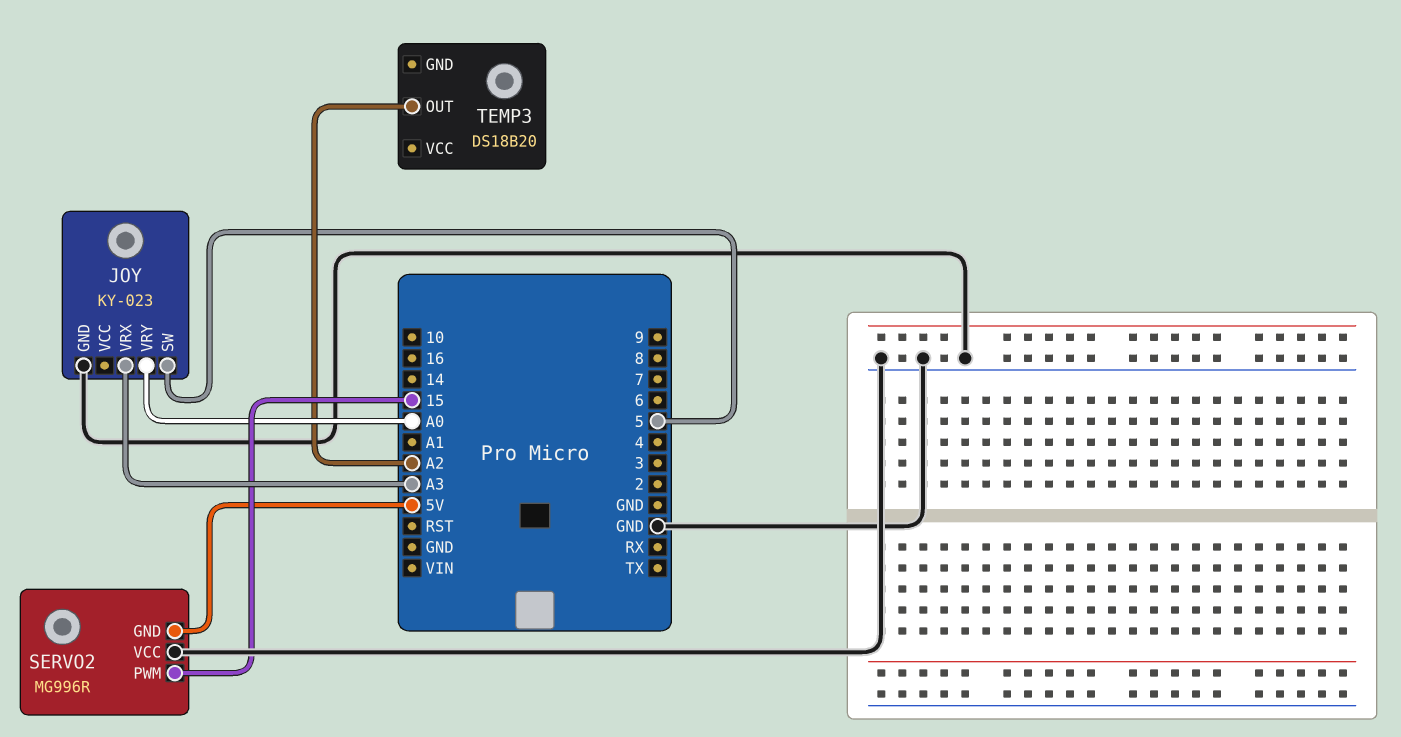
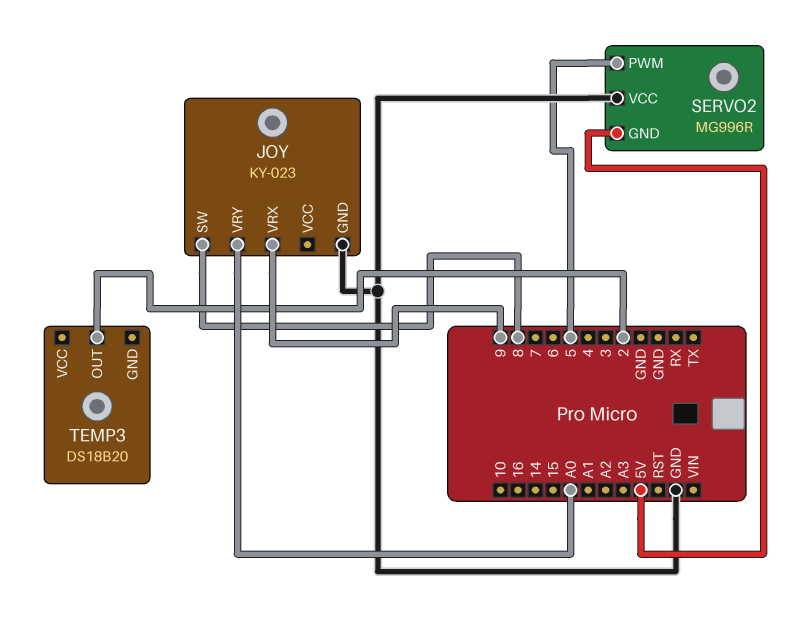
JOY pin SW: 5 -> 8
JOY pin VRX: A3 -> 9
SERVO2 pin PWM: 15 -> 5
TEMP3 pin OUT: A2 -> 2

